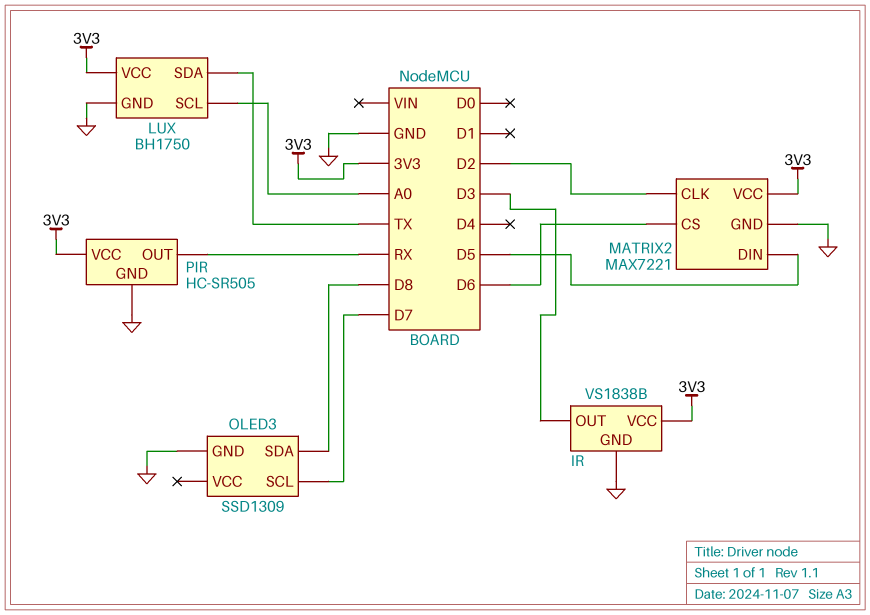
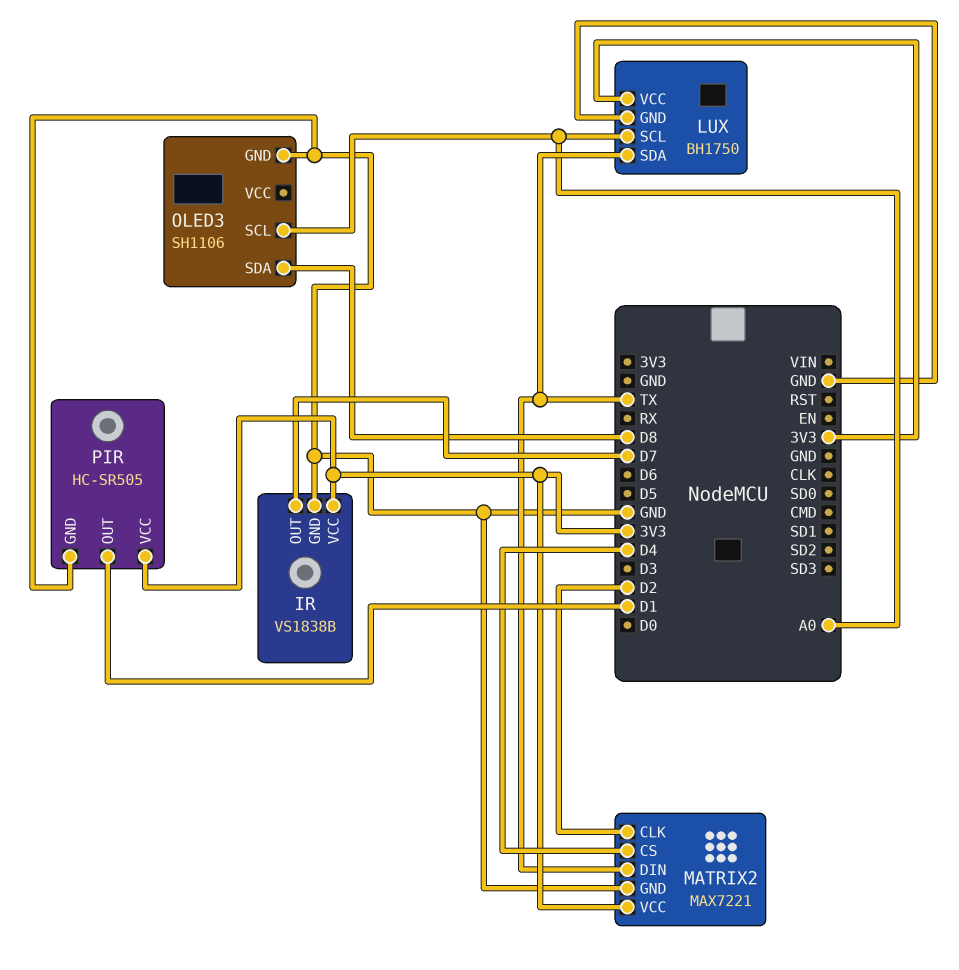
IR pin OUT: D3 -> D7
MATRIX2 pin CS: D6 -> D4
MATRIX2 pin DIN: D5 -> TX
OLED3: SSD1309 -> SH1106
OLED3 pin SCL: D7 -> A0
PIR pin OUT: RX -> D1

